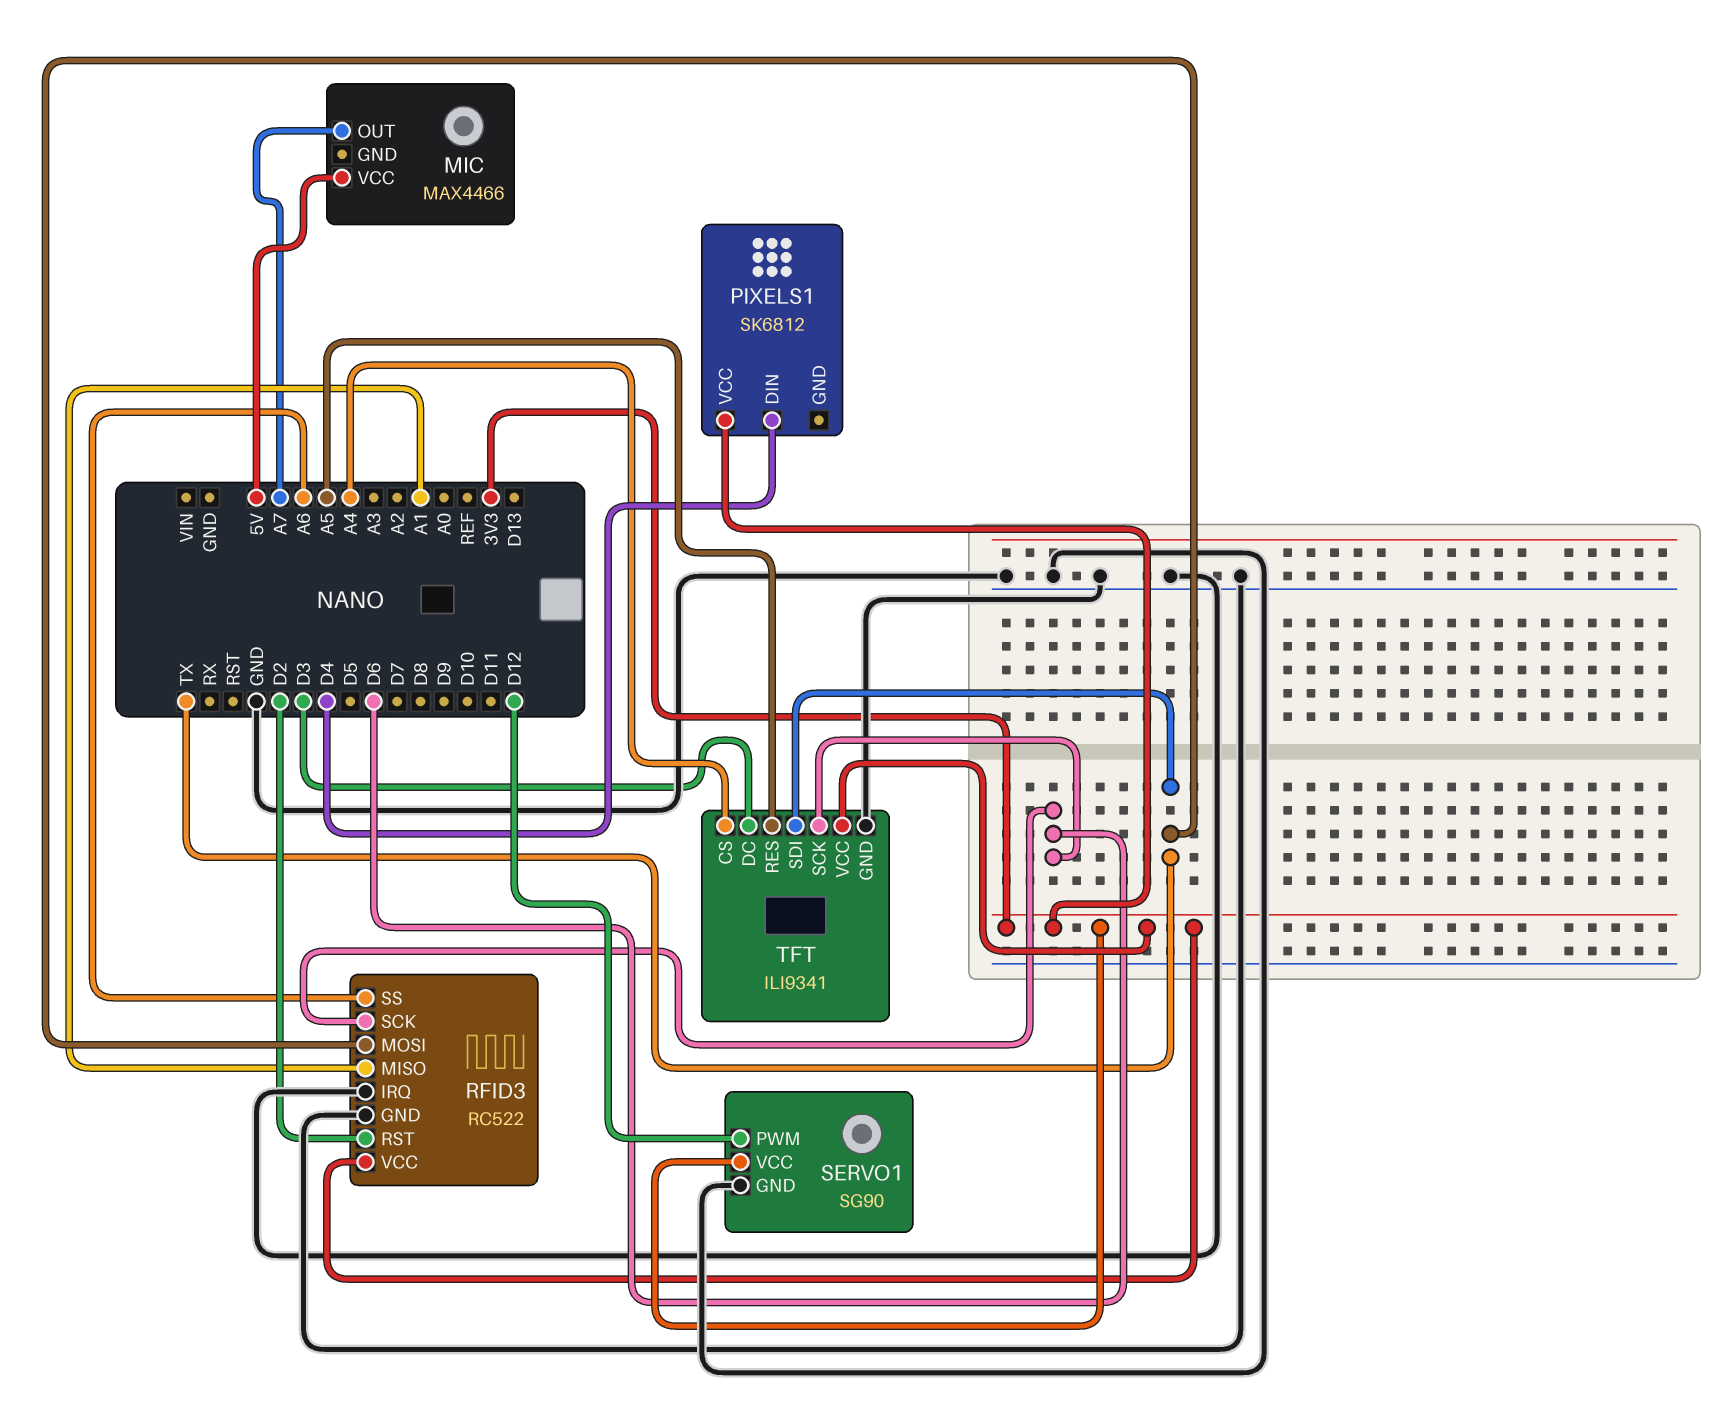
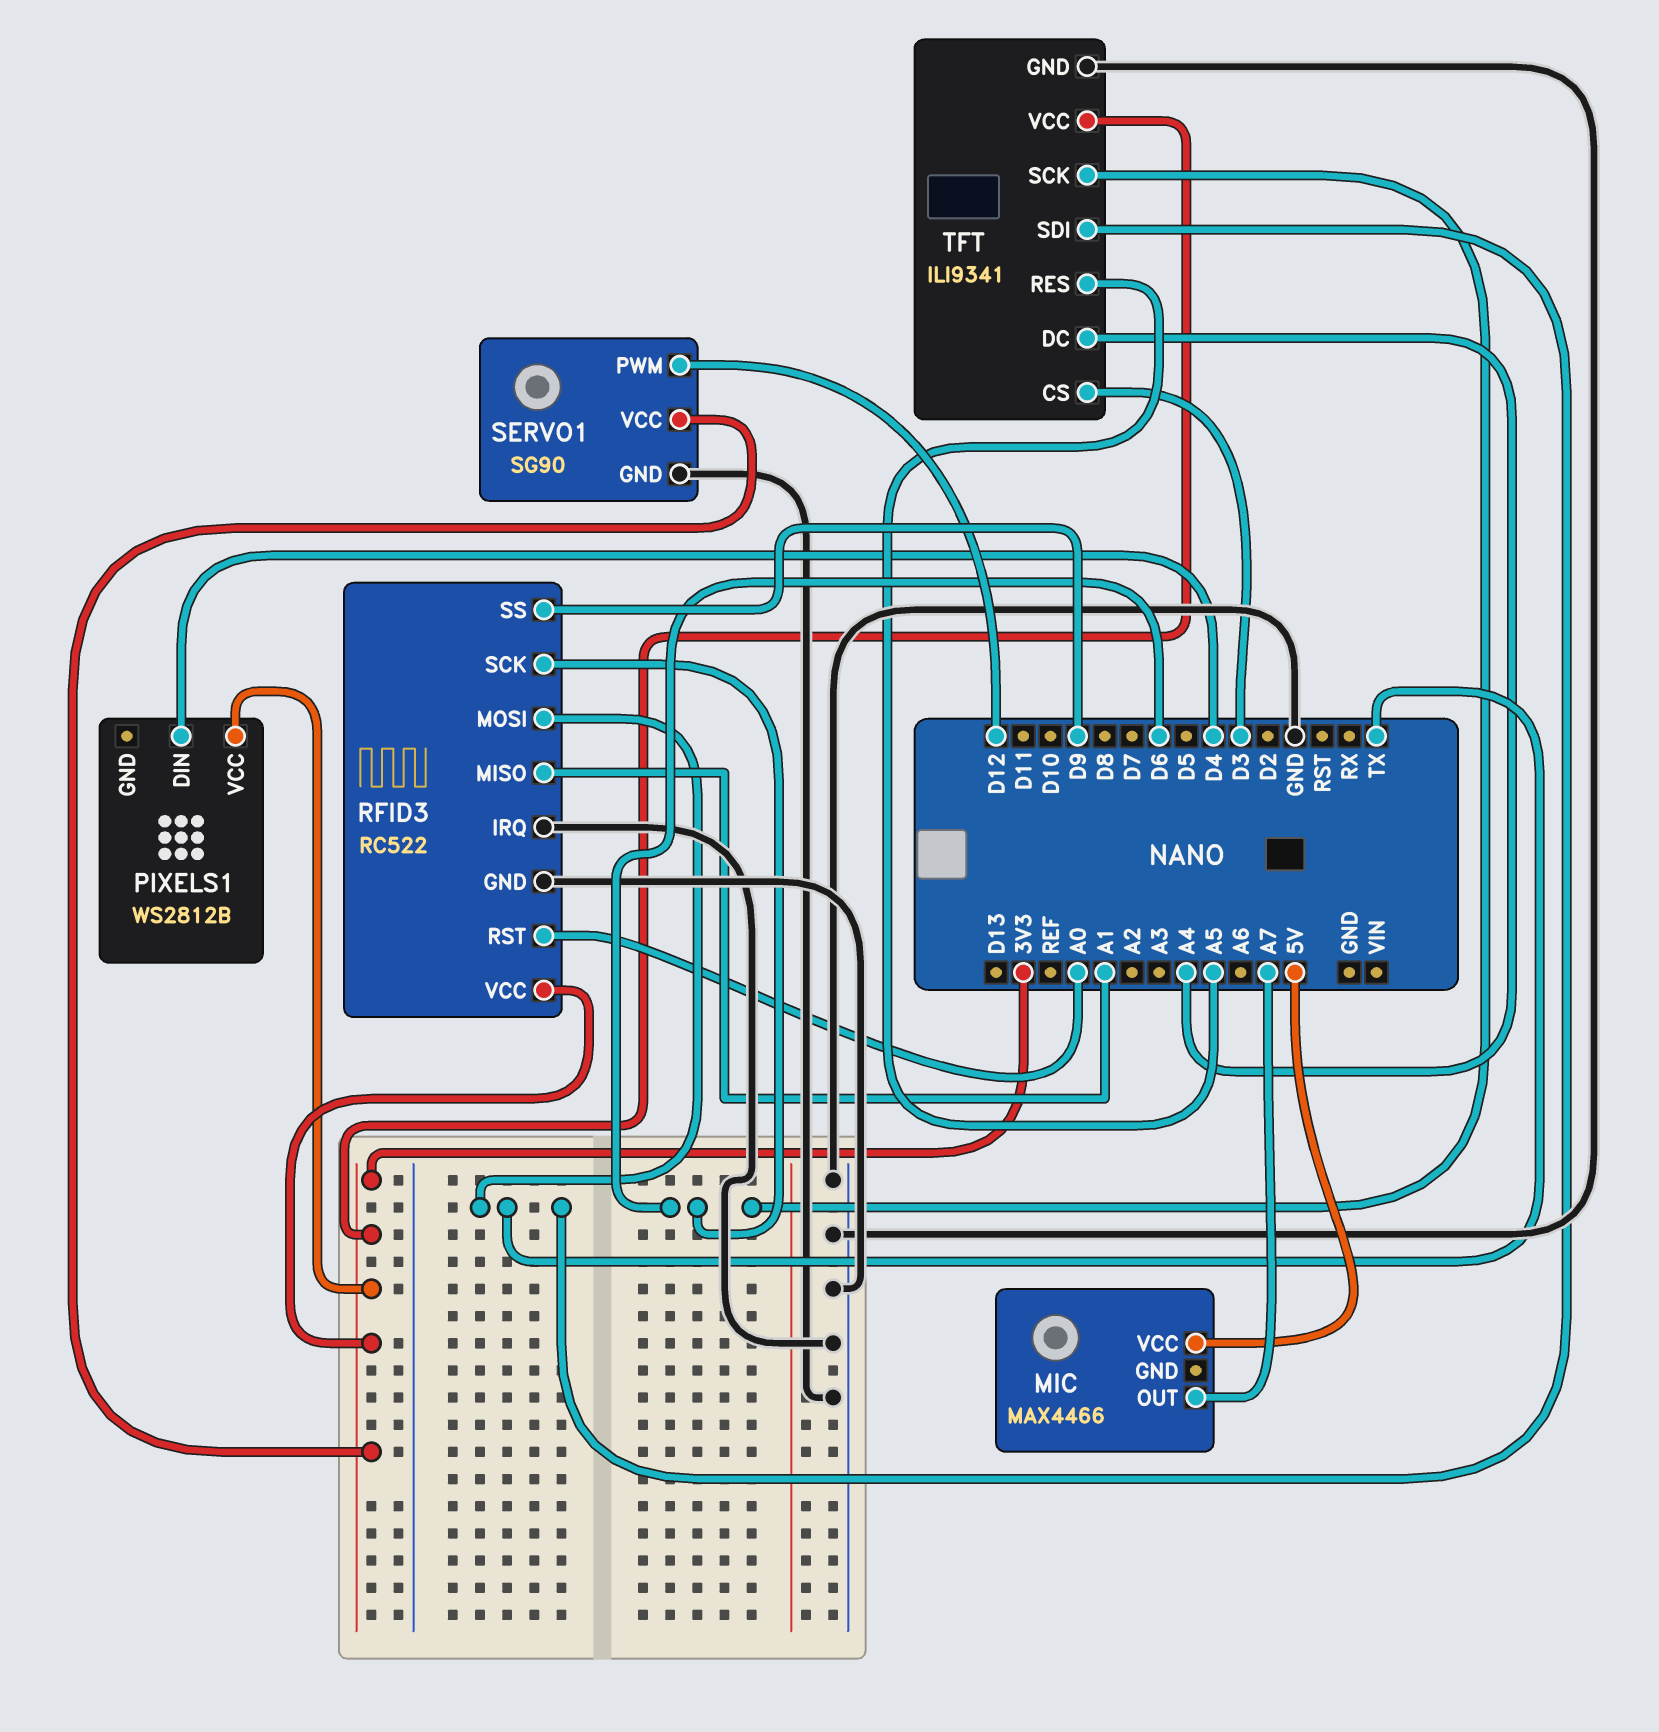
PIXELS1: SK6812 -> WS2812B
RFID3 pin RST: D2 -> A0
RFID3 pin SS: A6 -> D9
TFT pin CS: A4 -> D3
TFT pin DC: D3 -> A4

